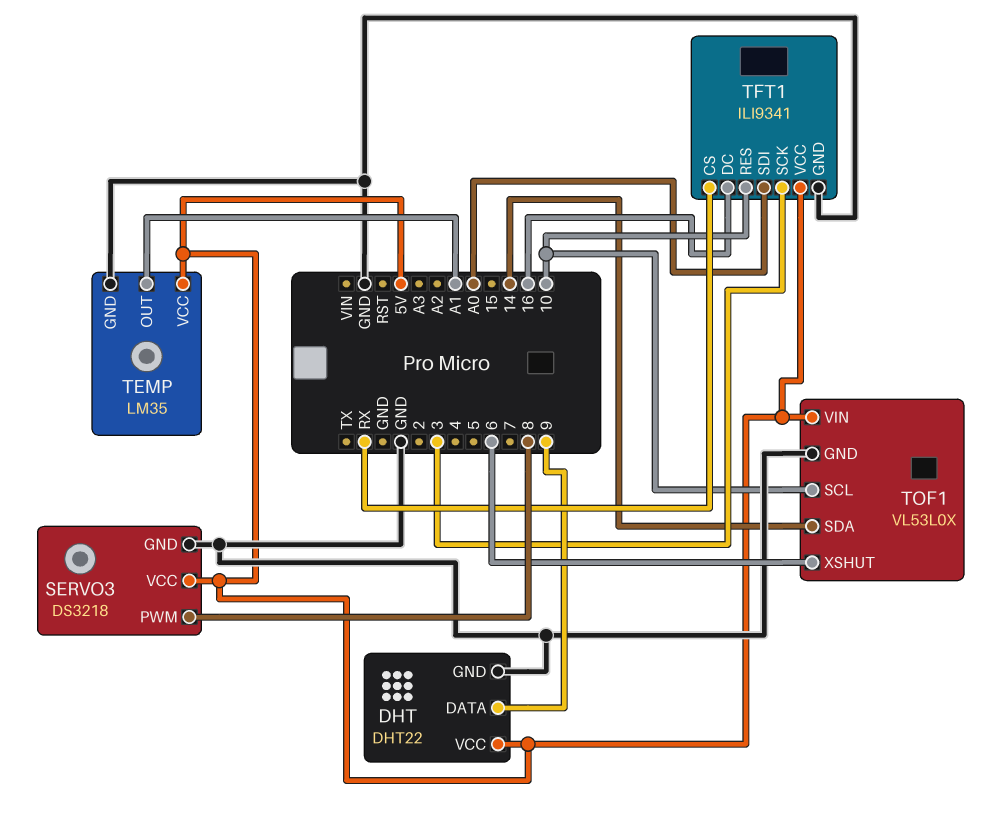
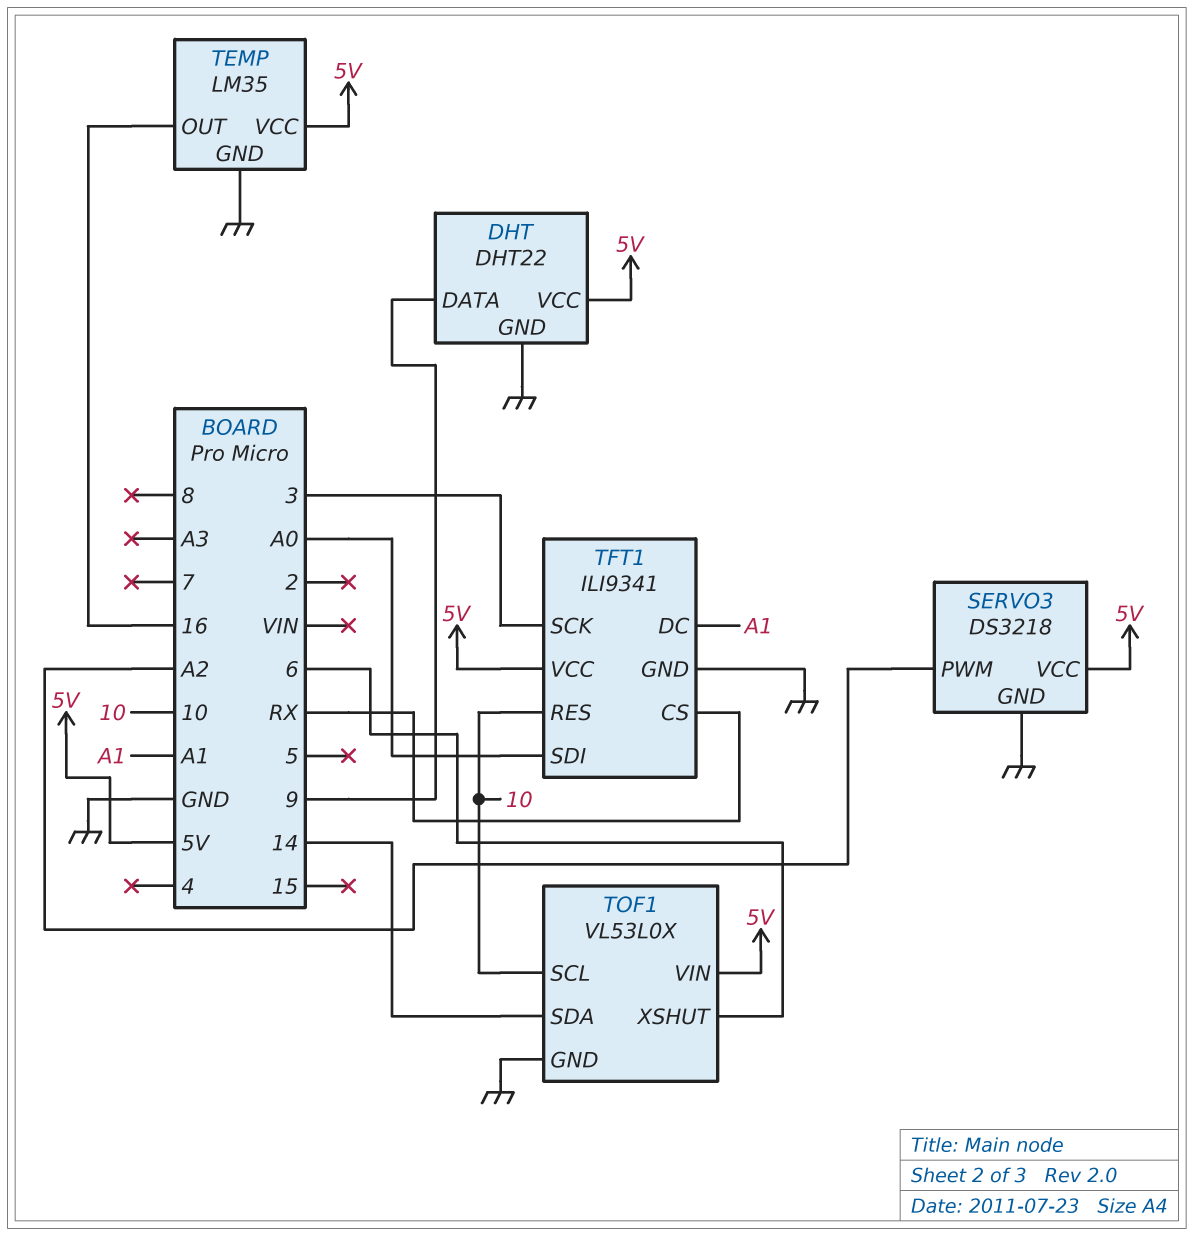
SERVO3 pin PWM: 8 -> A2
TEMP pin OUT: A1 -> 16
TFT1 pin DC: 16 -> A1

